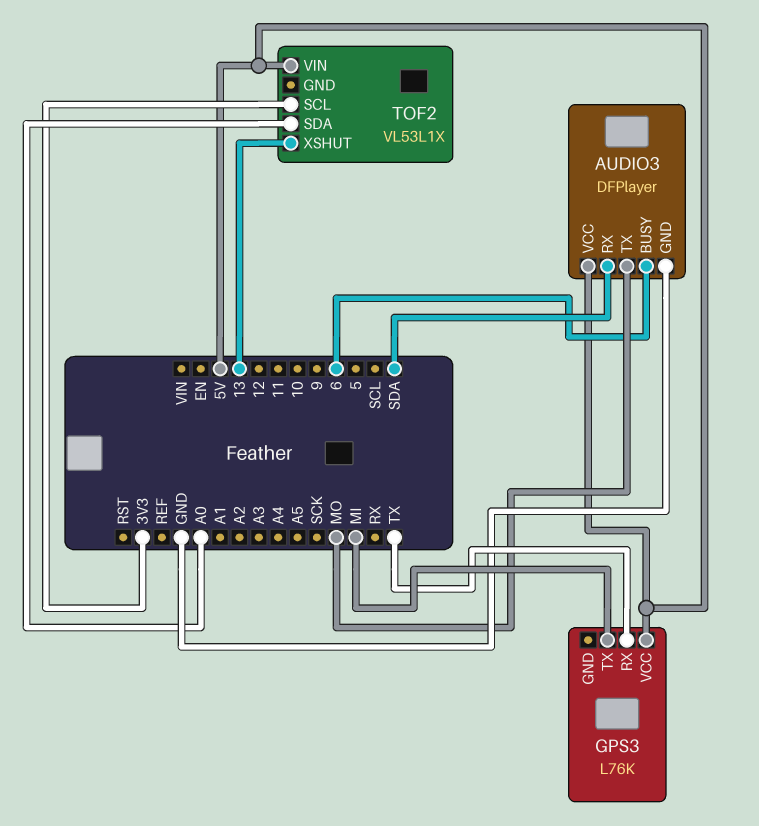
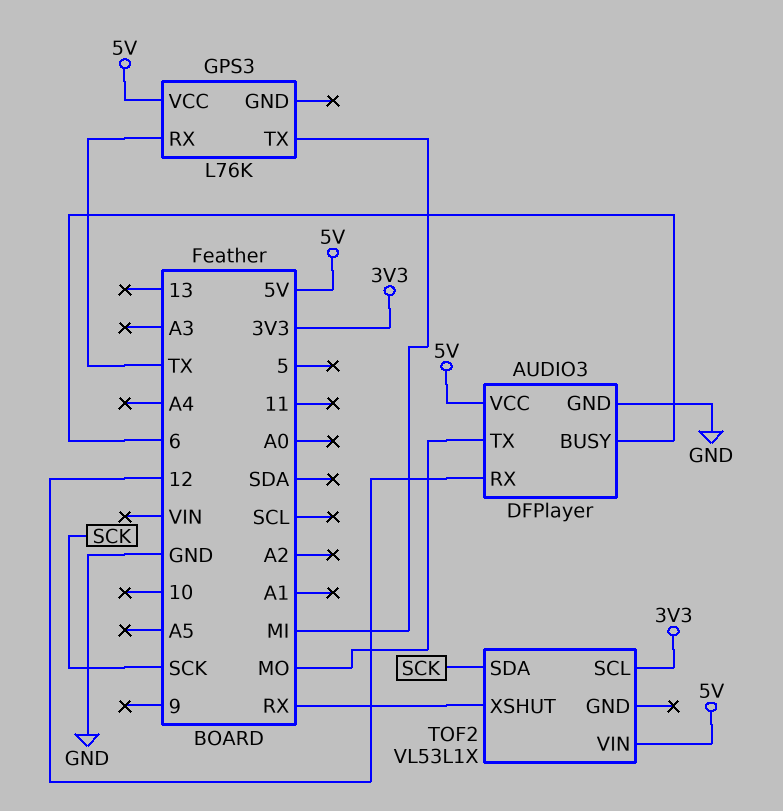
AUDIO3 pin RX: SDA -> 12
TOF2 pin SDA: A0 -> SCK
TOF2 pin XSHUT: 13 -> RX

